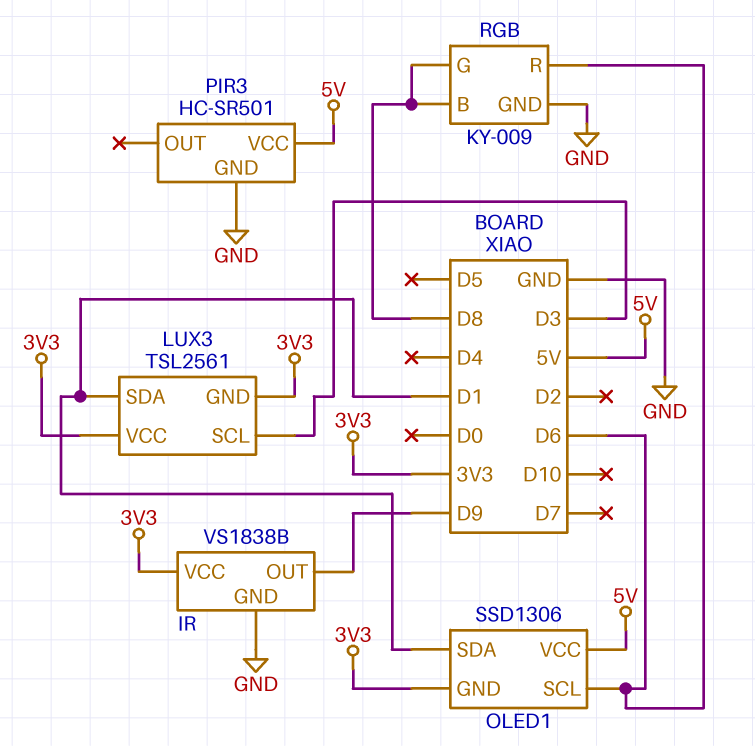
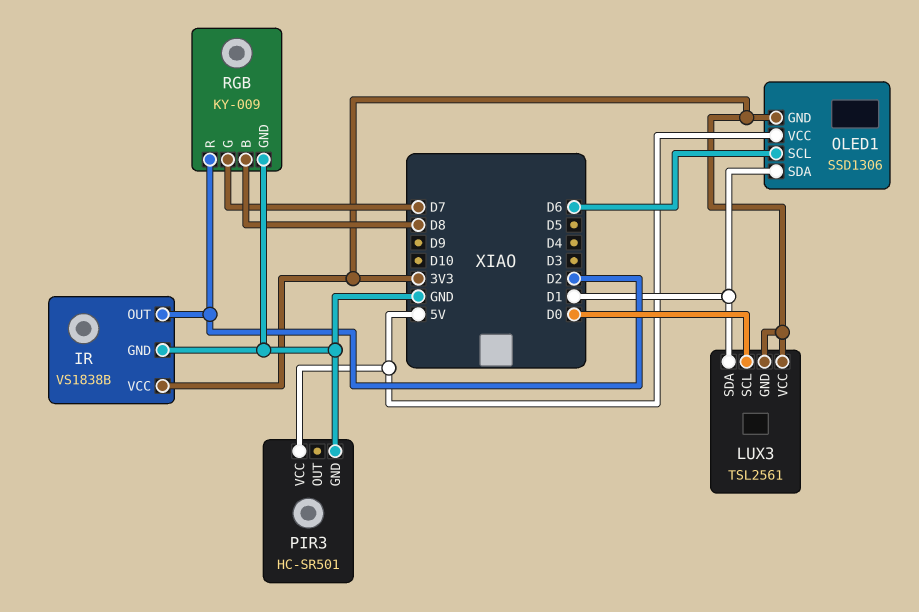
IR pin OUT: D9 -> D2
LUX3 pin SCL: D3 -> D0
RGB pin G: D8 -> D7
RGB pin R: D6 -> D2

